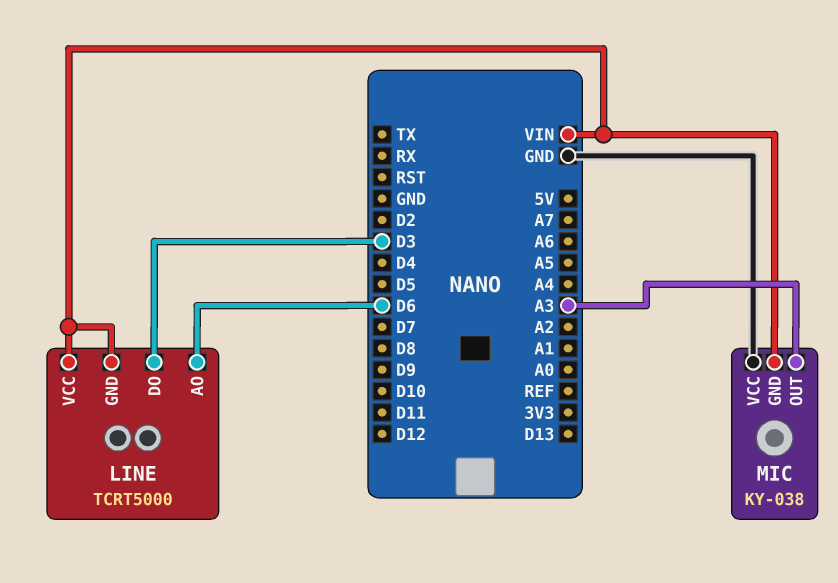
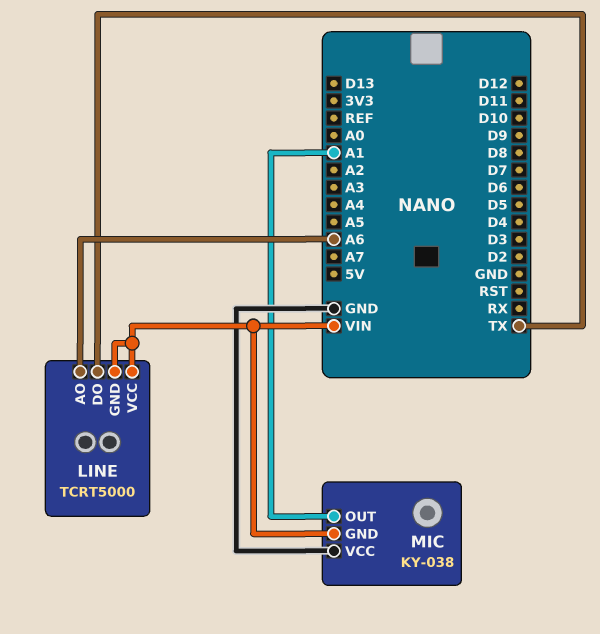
LINE pin AO: D6 -> A6
LINE pin DO: D3 -> TX
MIC pin OUT: A3 -> A1

